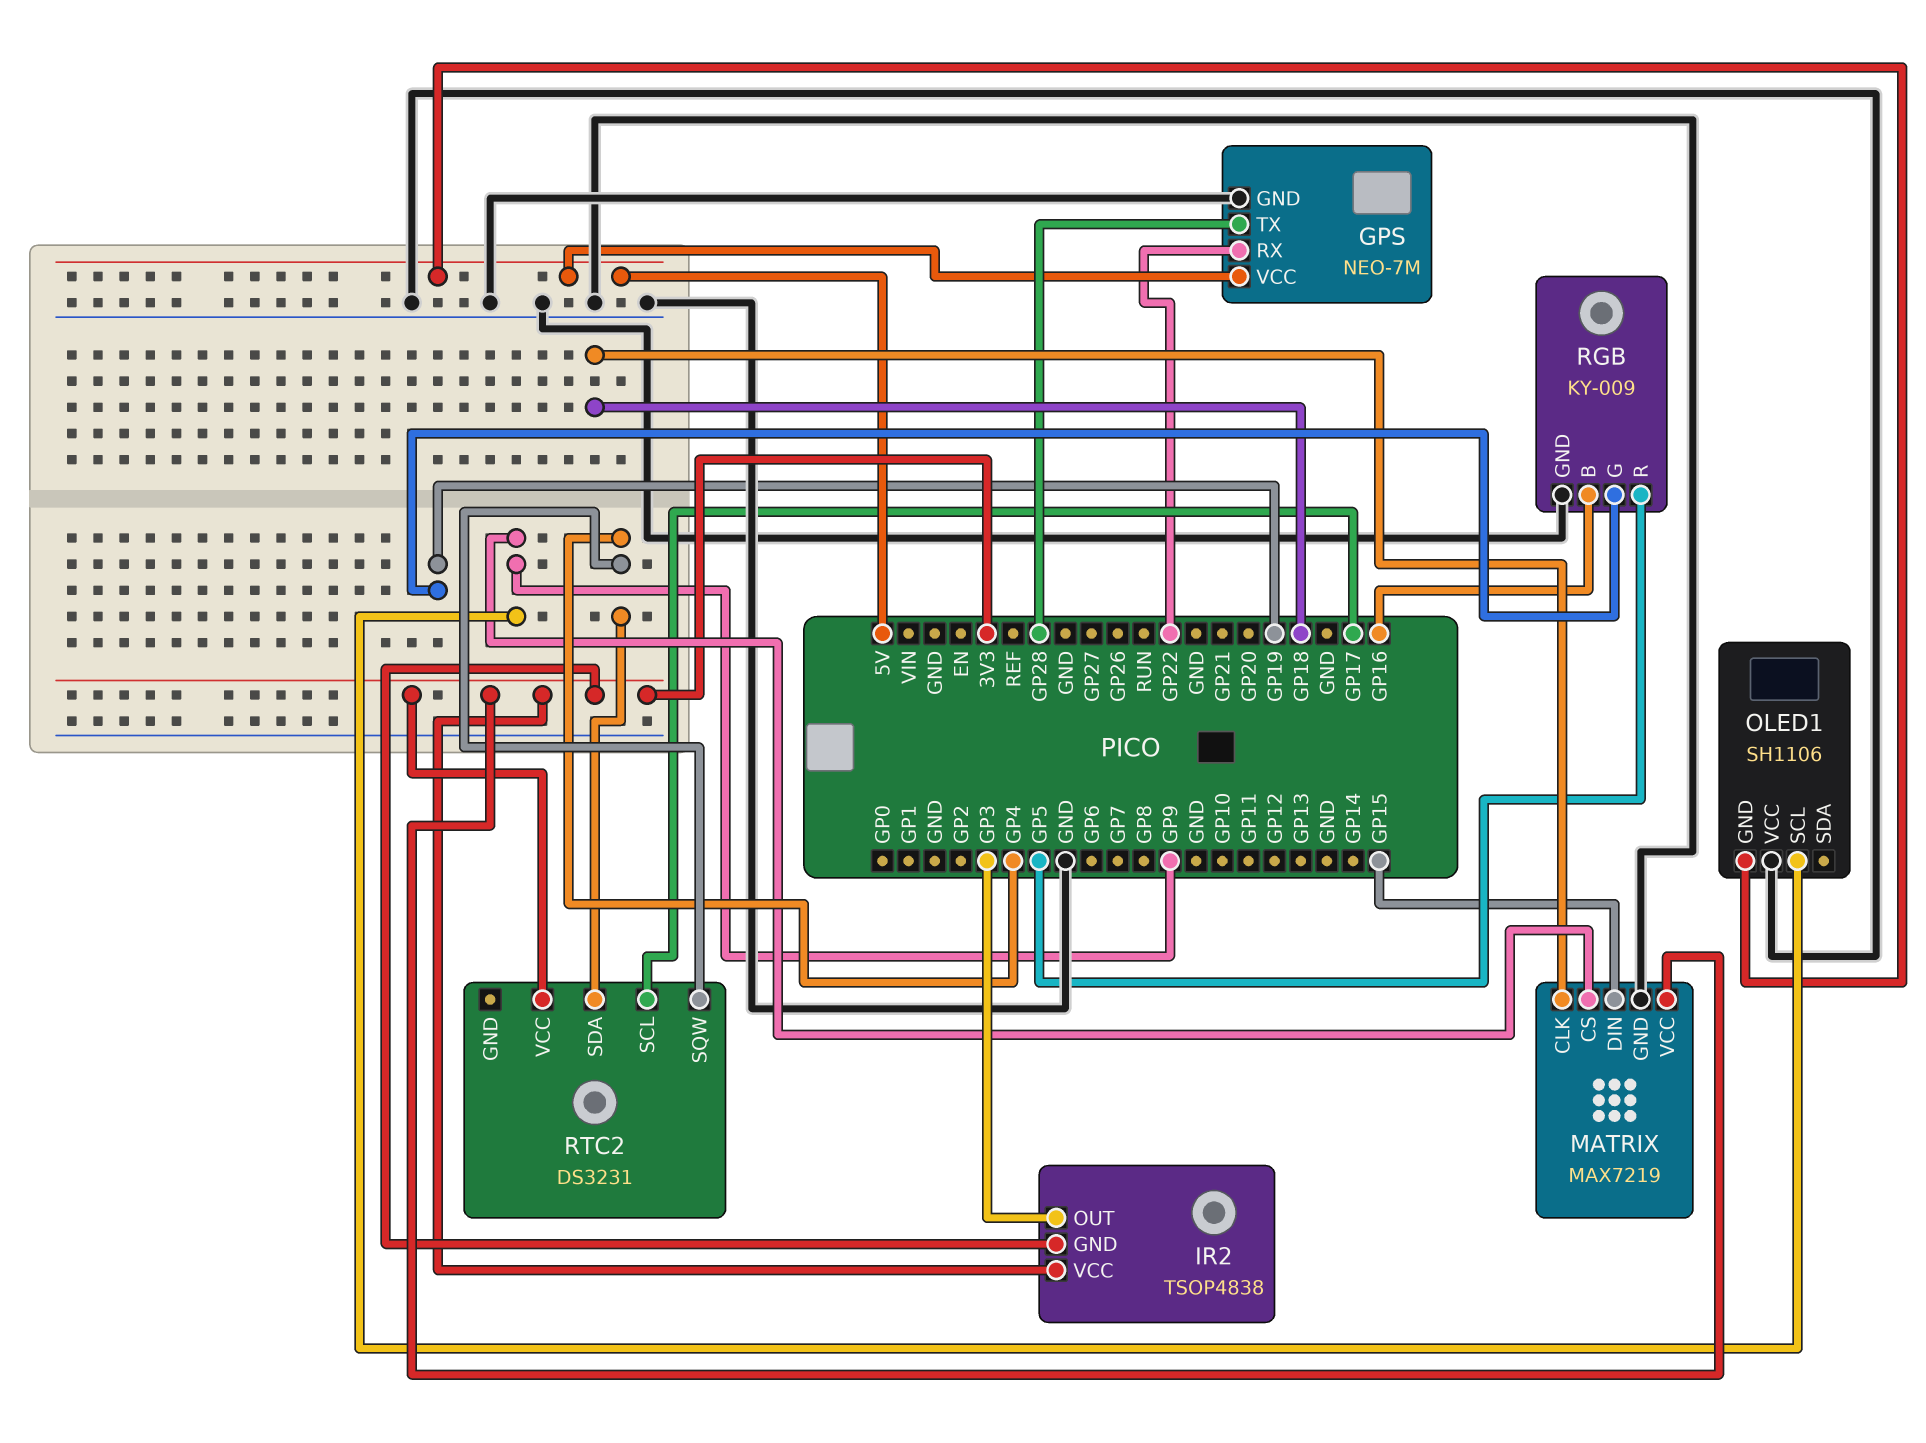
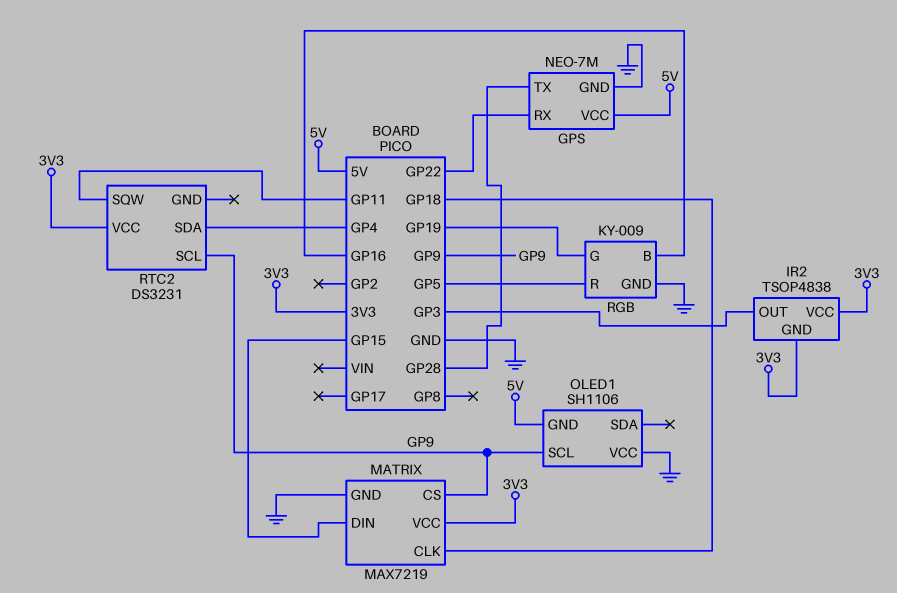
RTC2 pin SCL: GP17 -> GP9
RTC2 pin SQW: GP4 -> GP11

